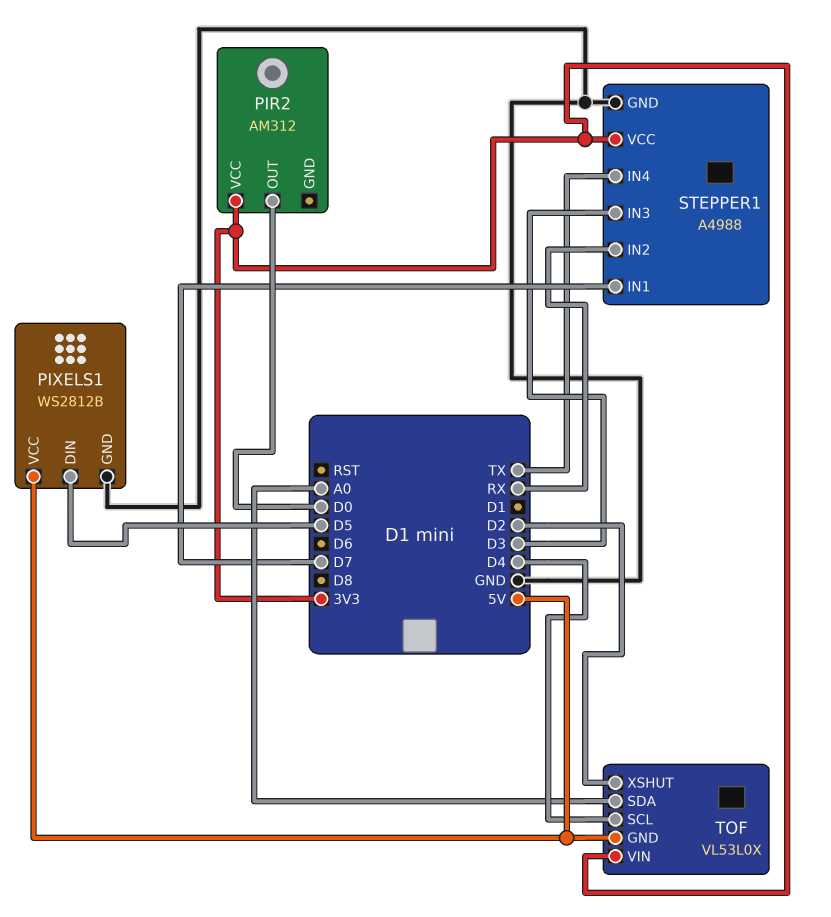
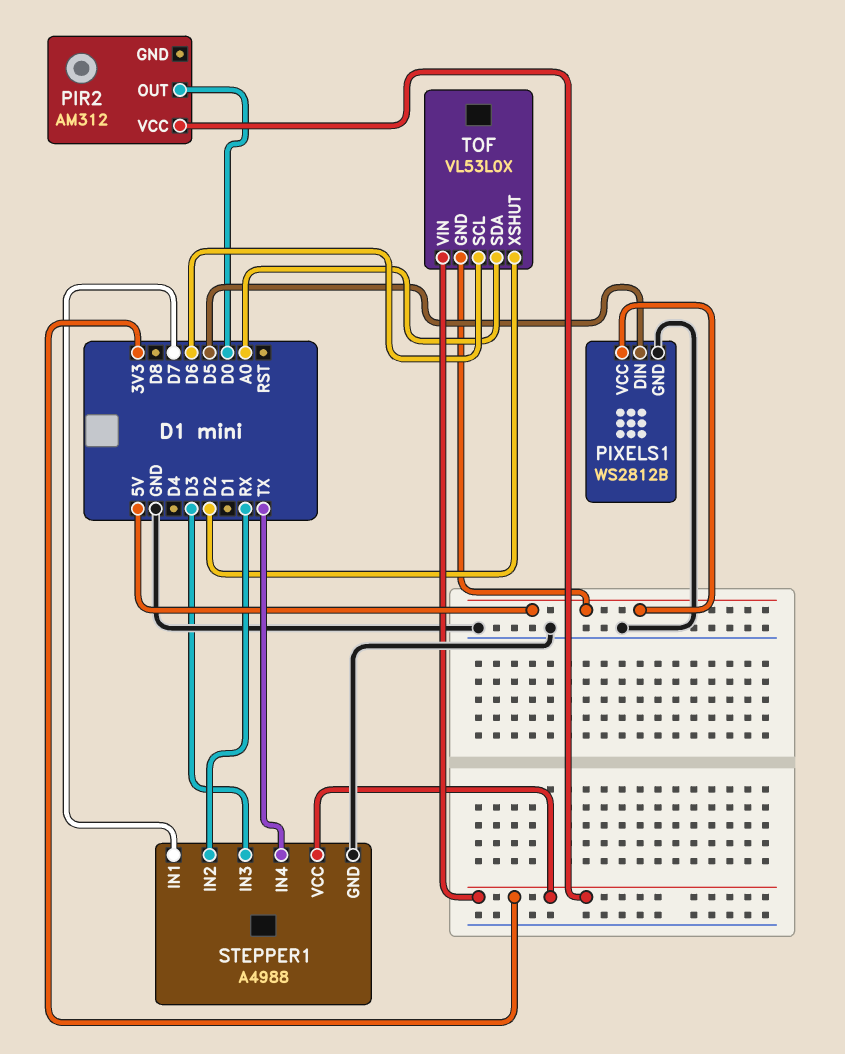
TOF pin SCL: D4 -> D6

